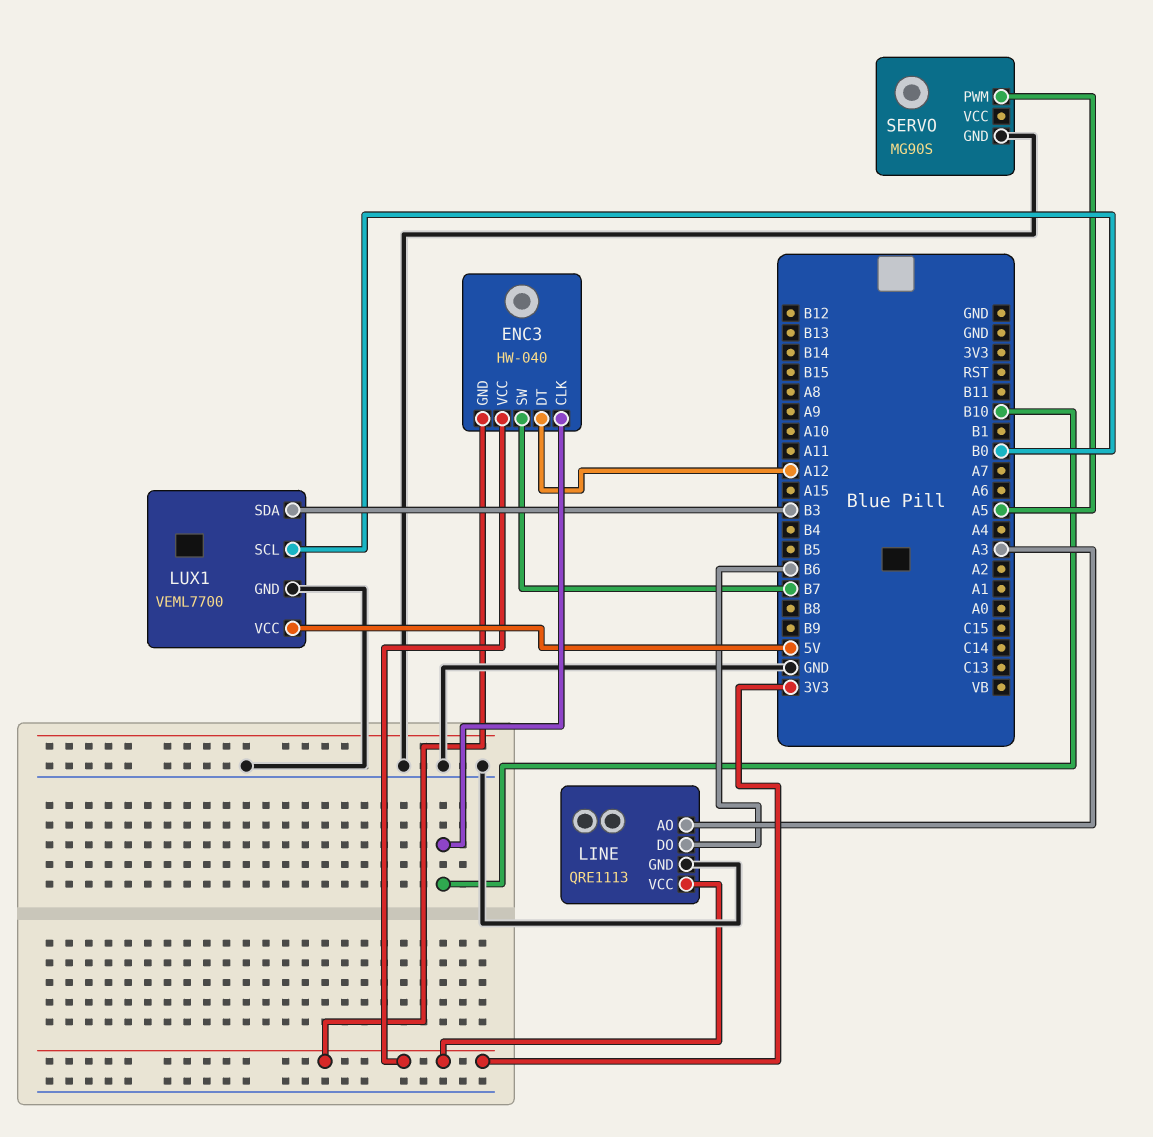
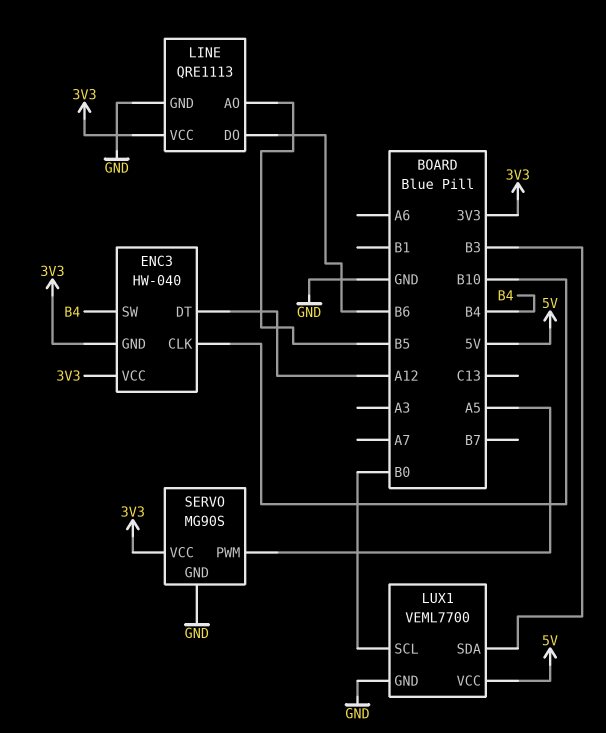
ENC3 pin SW: B7 -> B4
LINE pin AO: A3 -> B5
SERVO pin VCC: none -> 3V3

